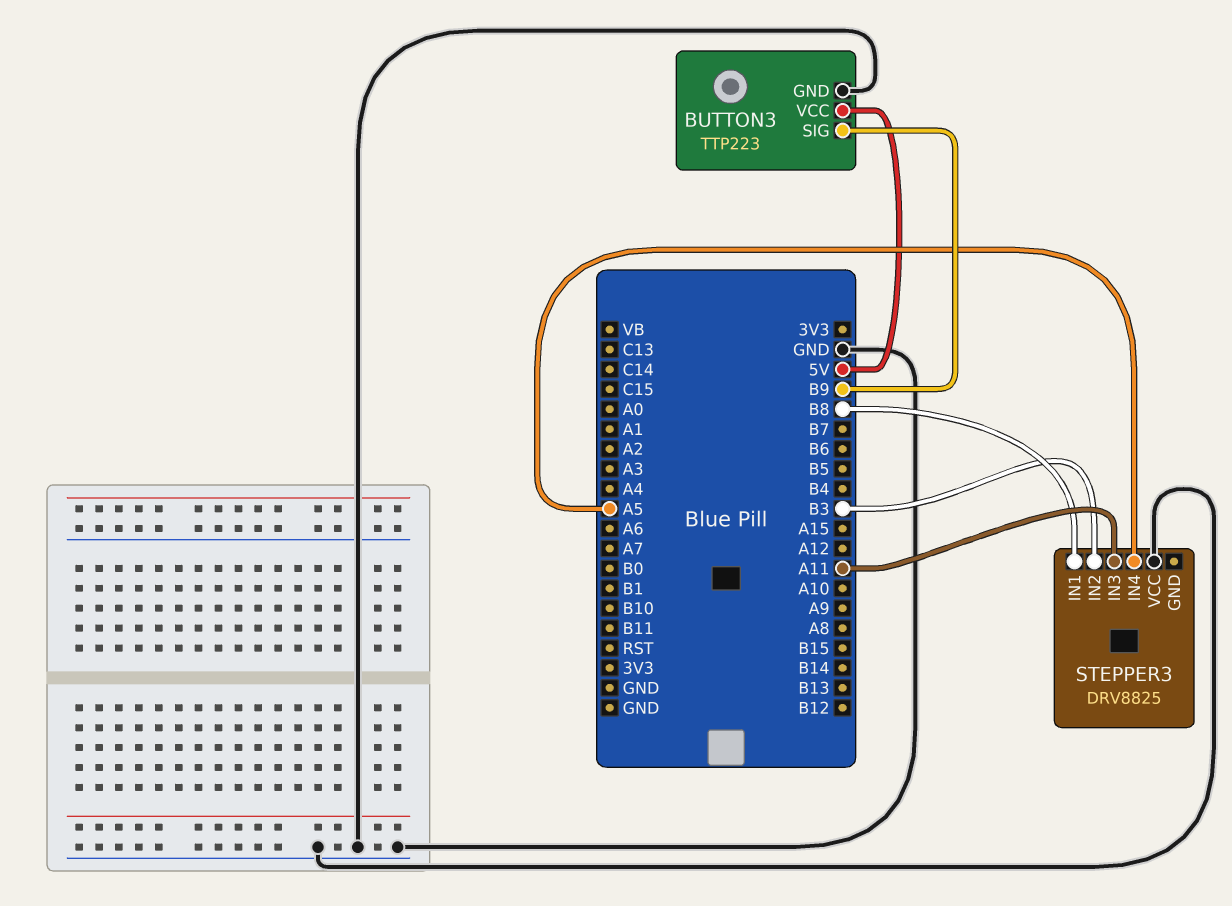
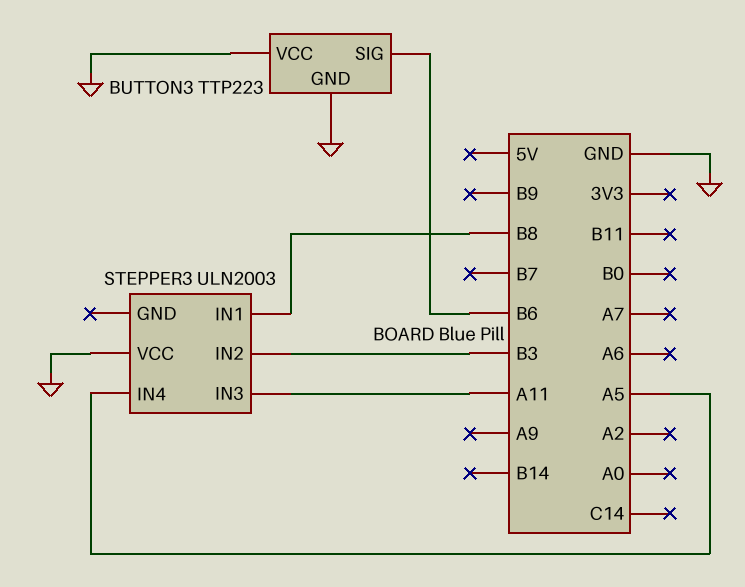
BUTTON3 pin SIG: B9 -> B6
BUTTON3 pin VCC: 5V -> GND
STEPPER3: DRV8825 -> ULN2003

